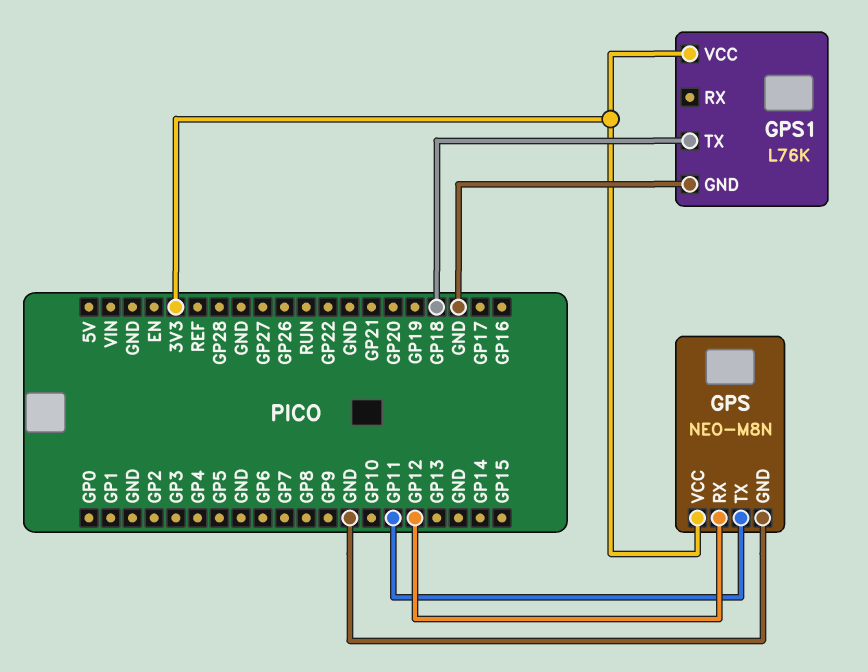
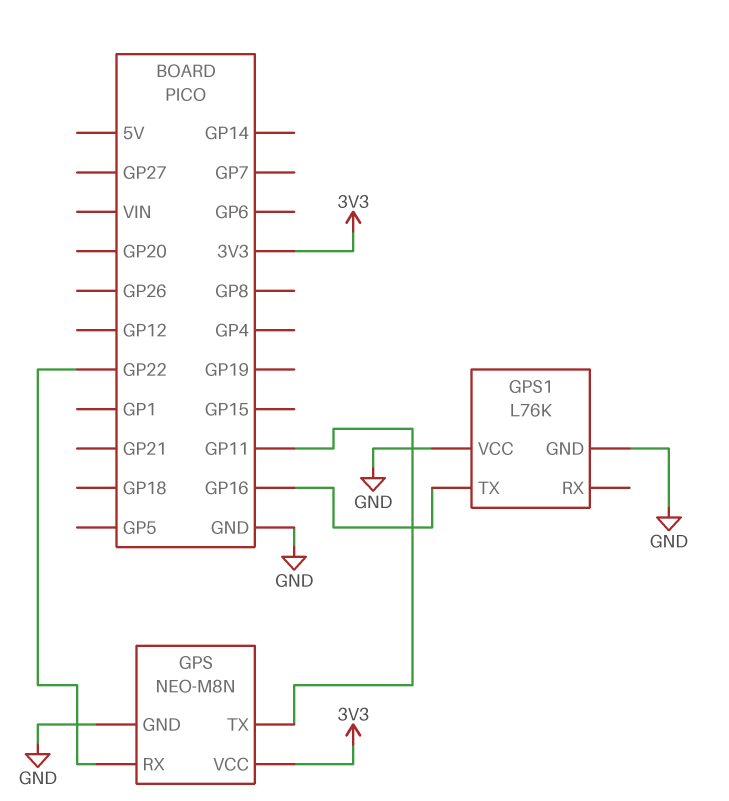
GPS pin RX: GP12 -> GP22
GPS1 pin TX: GP18 -> GP16
GPS1 pin VCC: 3V3 -> GND

